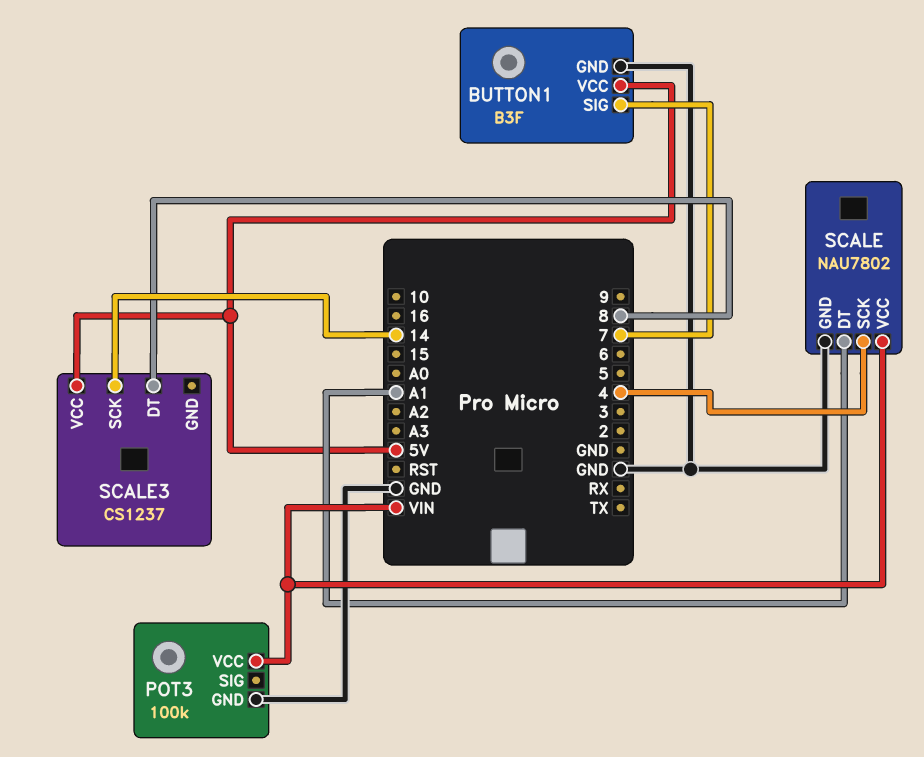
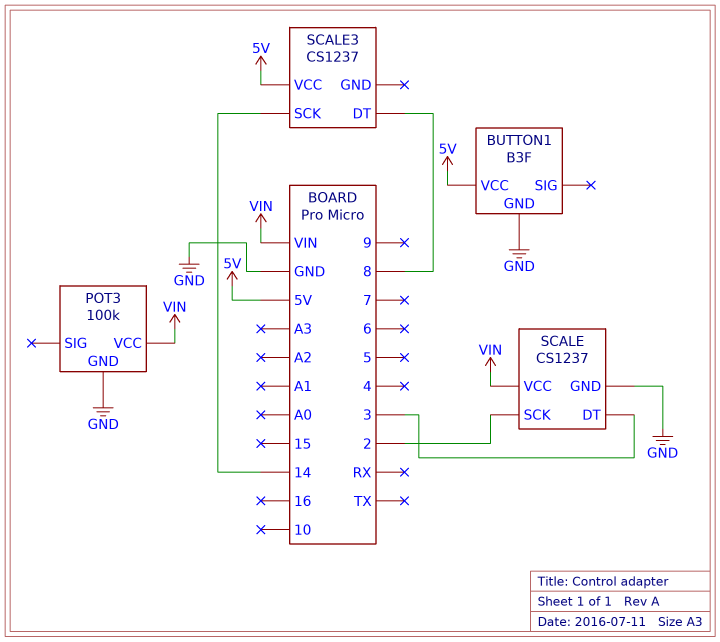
BUTTON1 pin SIG: 7 -> none
SCALE: NAU7802 -> CS1237
SCALE pin DT: A1 -> 3
SCALE pin SCK: 4 -> 2

